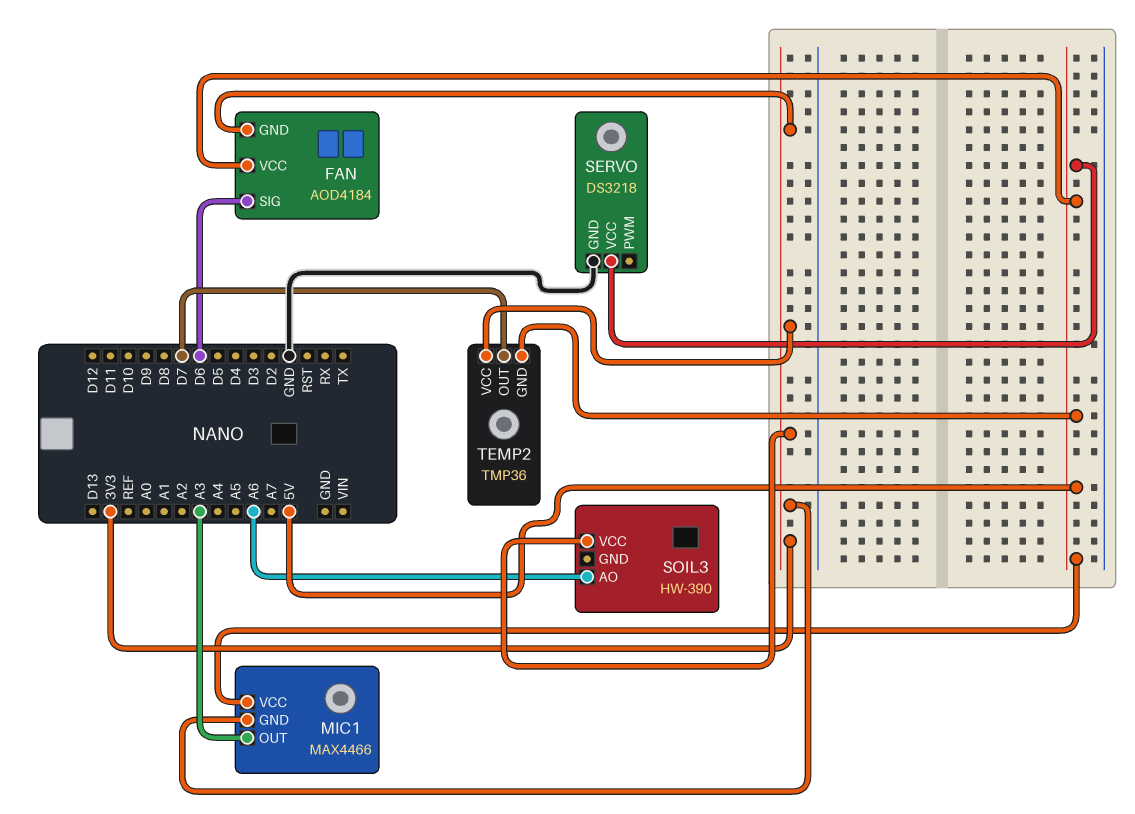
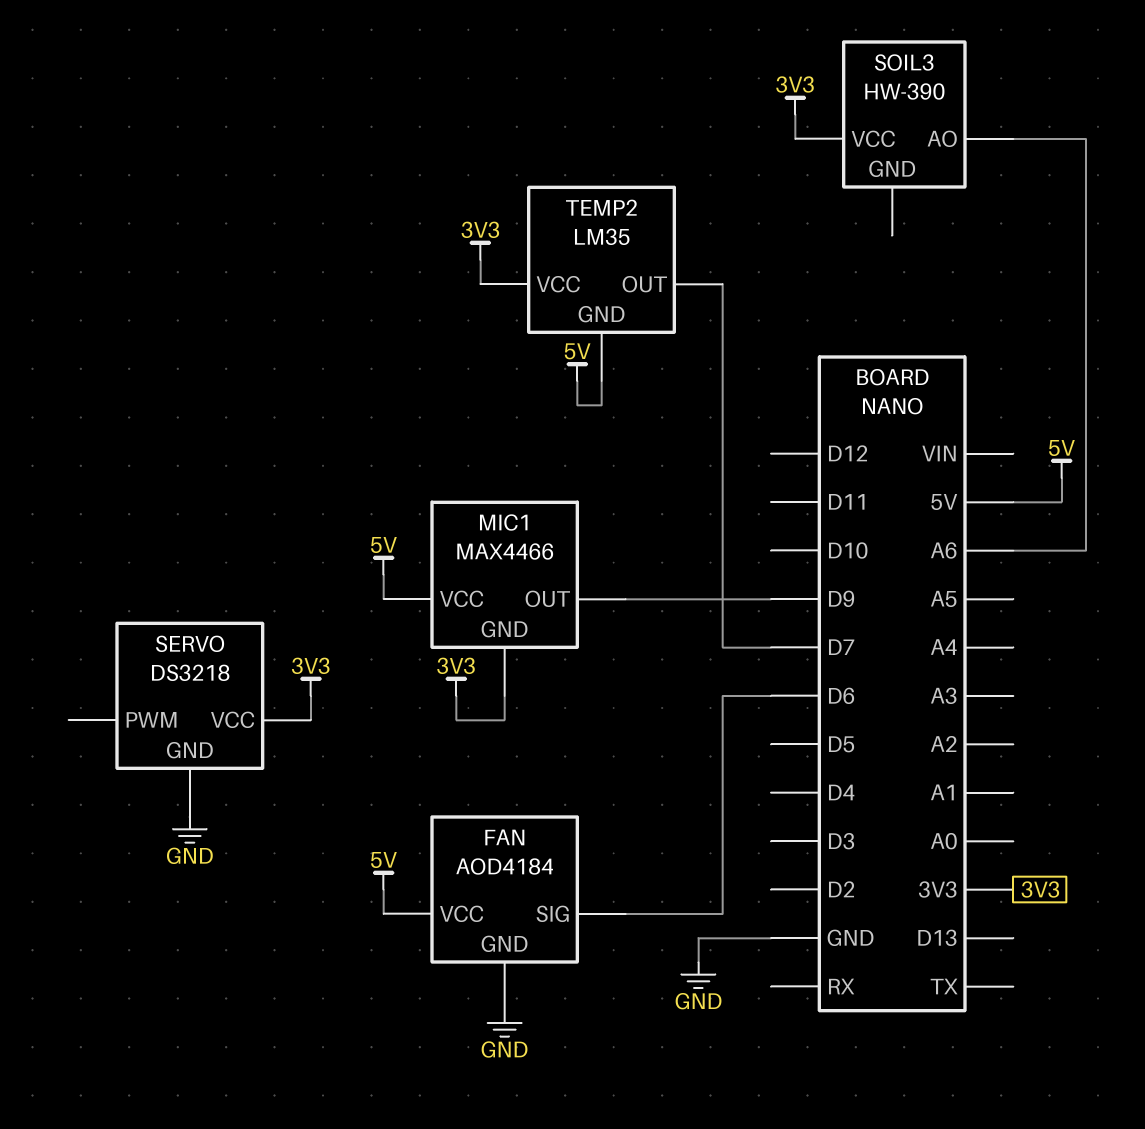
FAN pin GND: 3V3 -> GND
MIC1 pin OUT: A3 -> D9
SERVO pin VCC: 5V -> 3V3
TEMP2: TMP36 -> LM35

